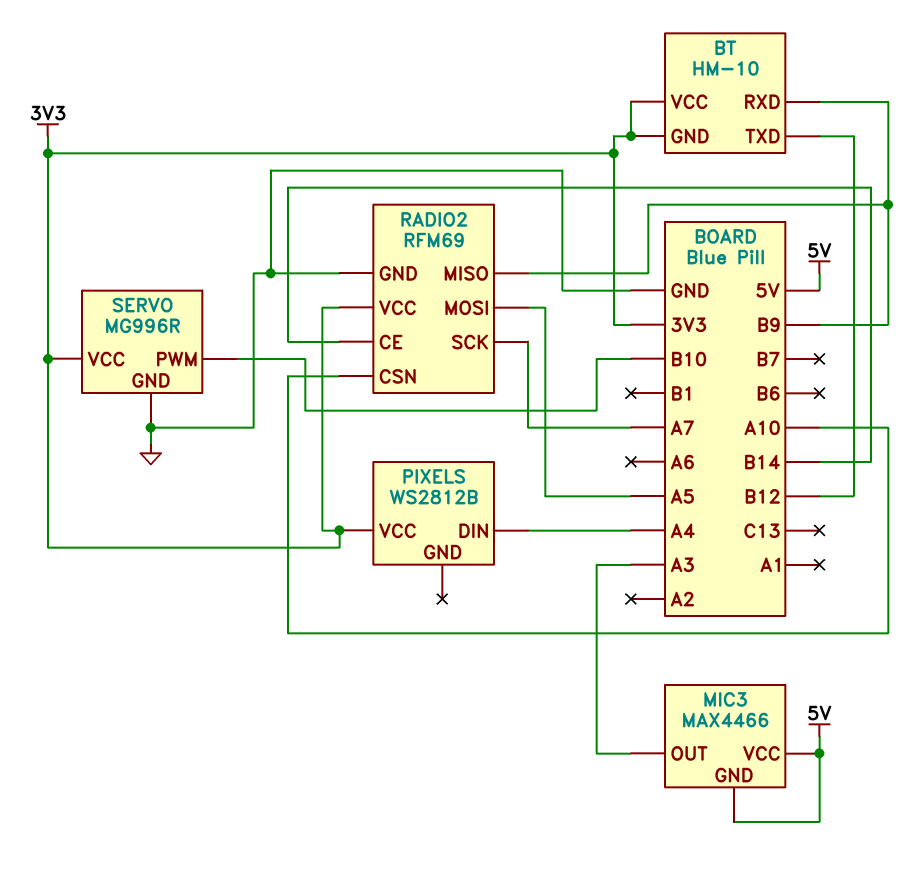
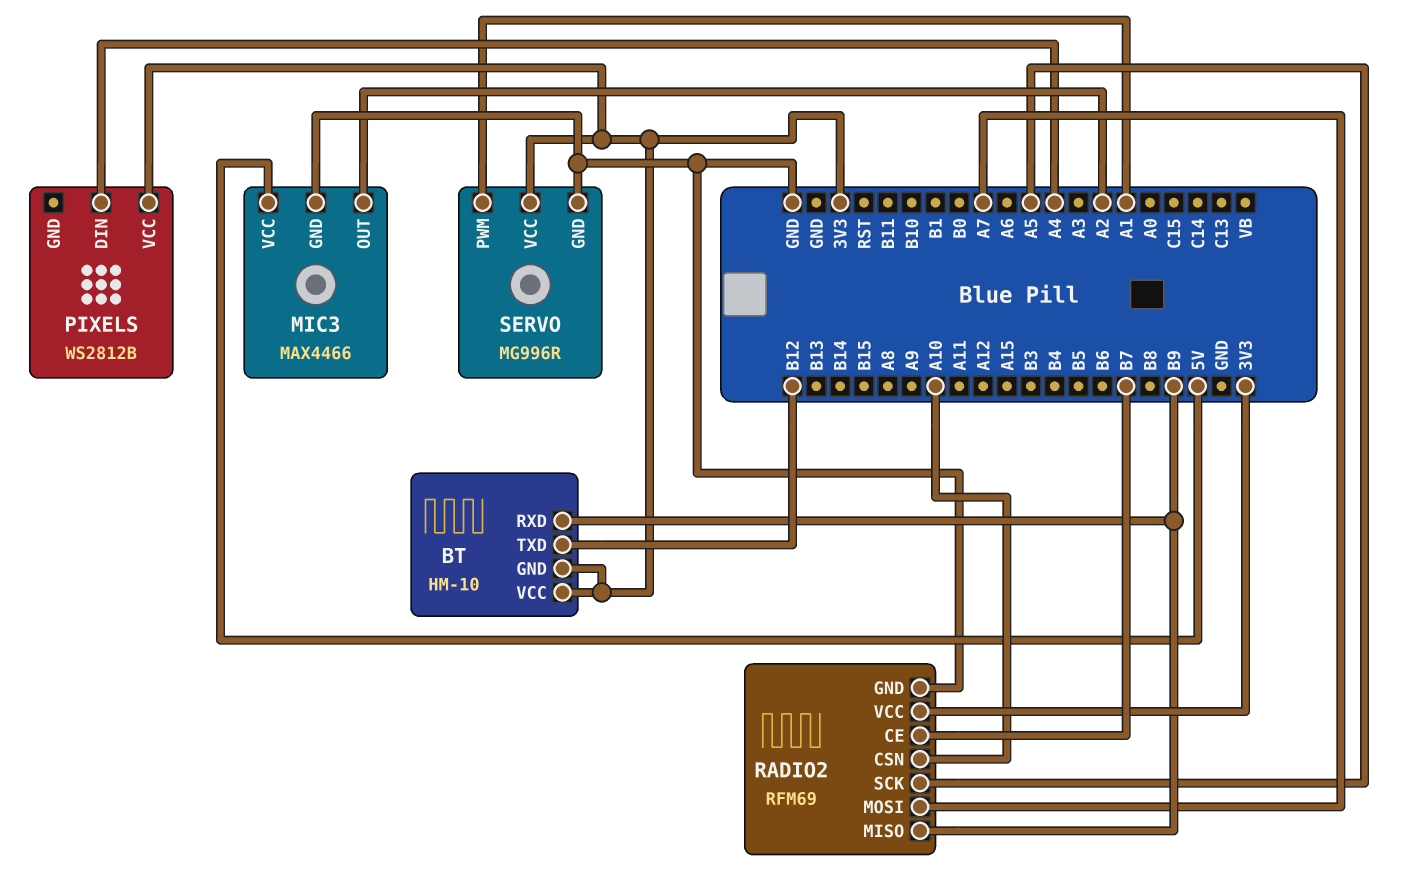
MIC3 pin GND: 5V -> GND
MIC3 pin OUT: A3 -> A2
RADIO2 pin CE: B14 -> B7
RADIO2 pin MOSI: A5 -> A7
RADIO2 pin SCK: A7 -> A5
SERVO pin PWM: B10 -> A1

